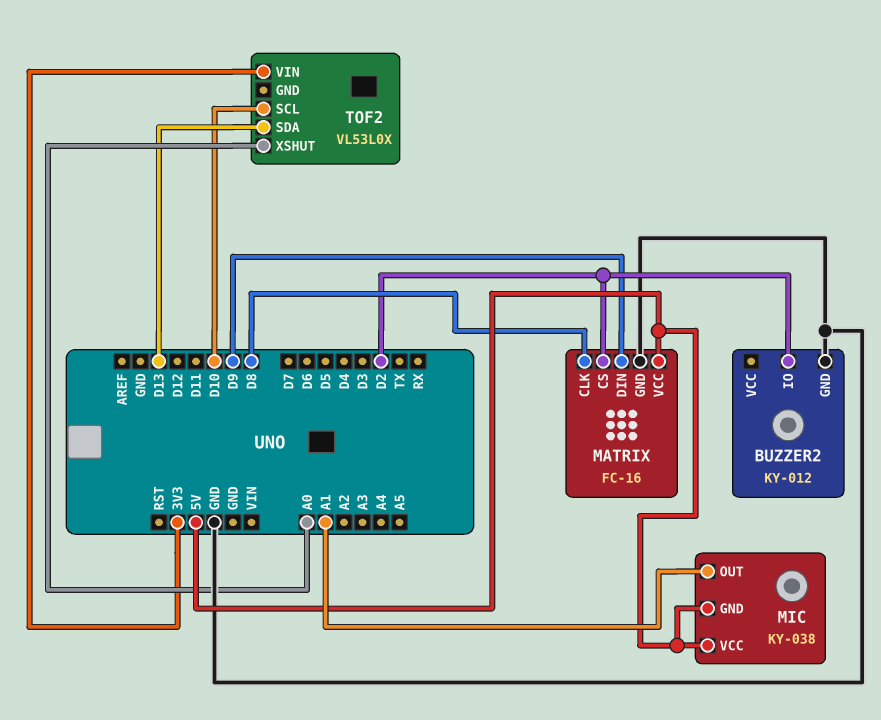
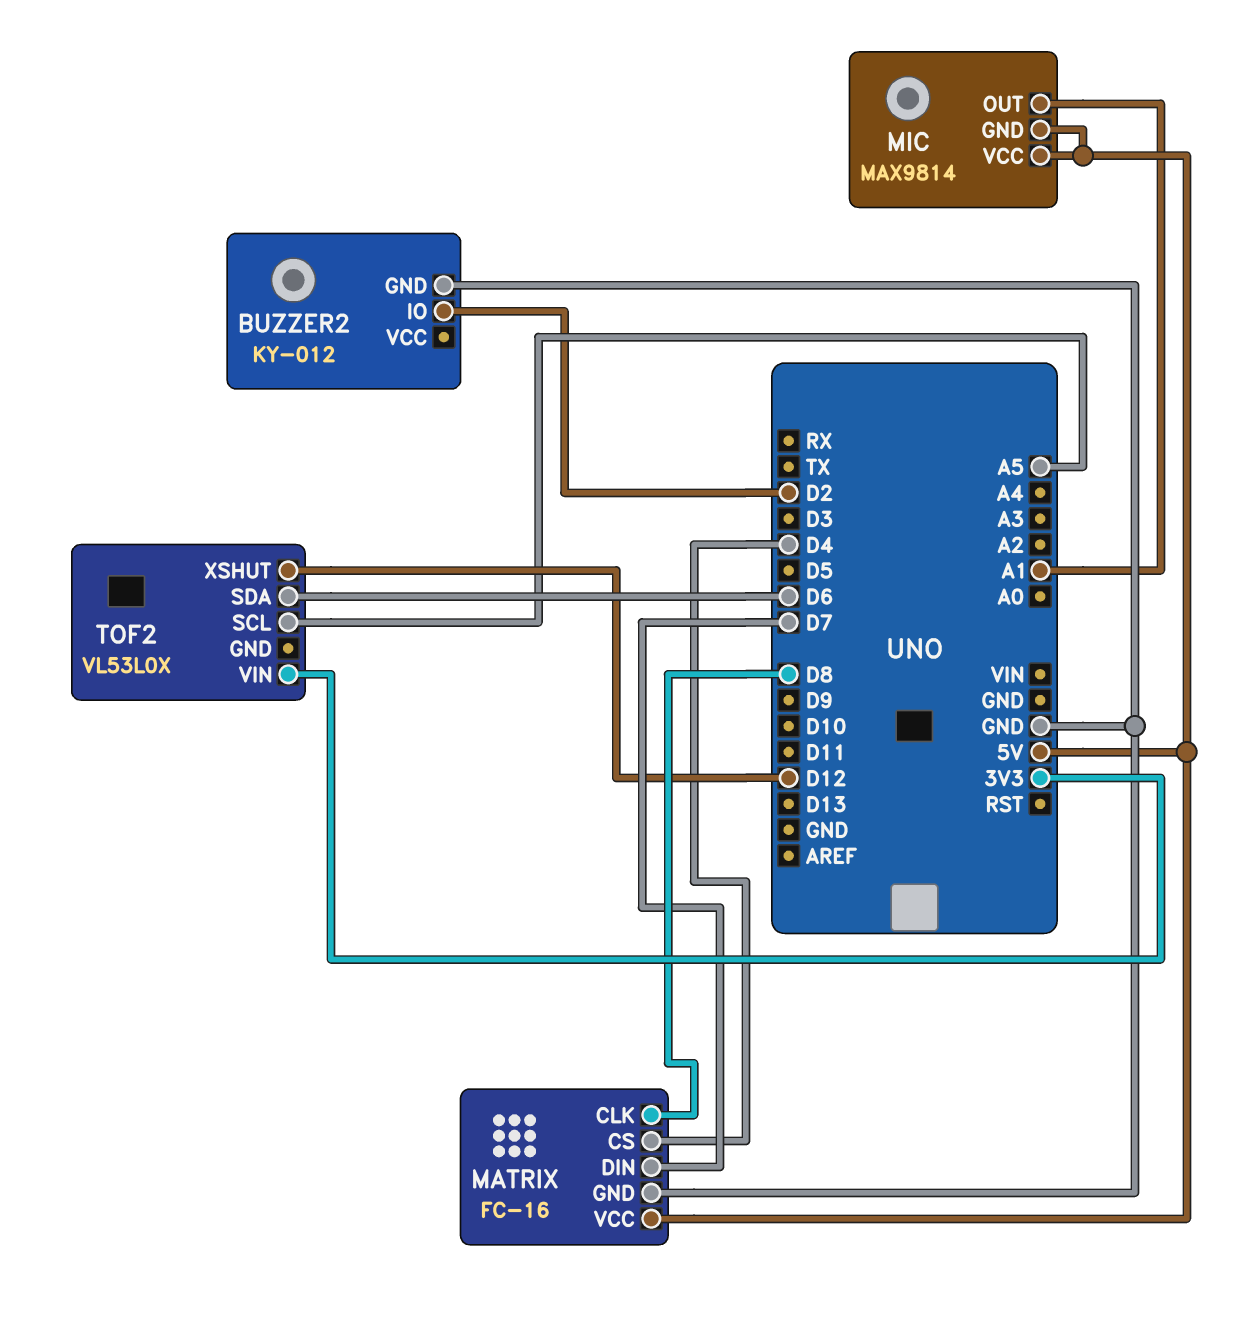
MATRIX pin CS: D2 -> D4
MATRIX pin DIN: D9 -> D7
MIC: KY-038 -> MAX9814
TOF2 pin SCL: D10 -> A5
TOF2 pin SDA: D13 -> D6
TOF2 pin XSHUT: A0 -> D12

